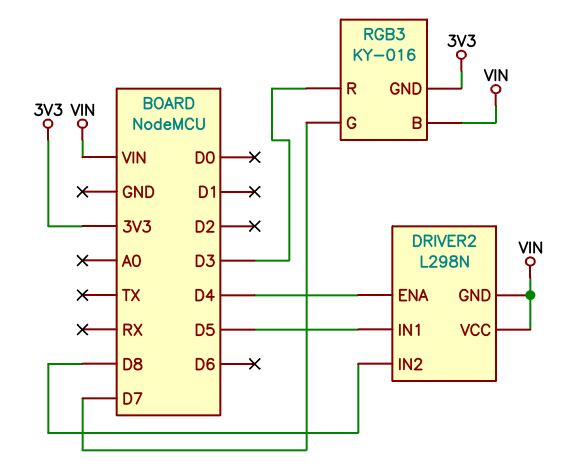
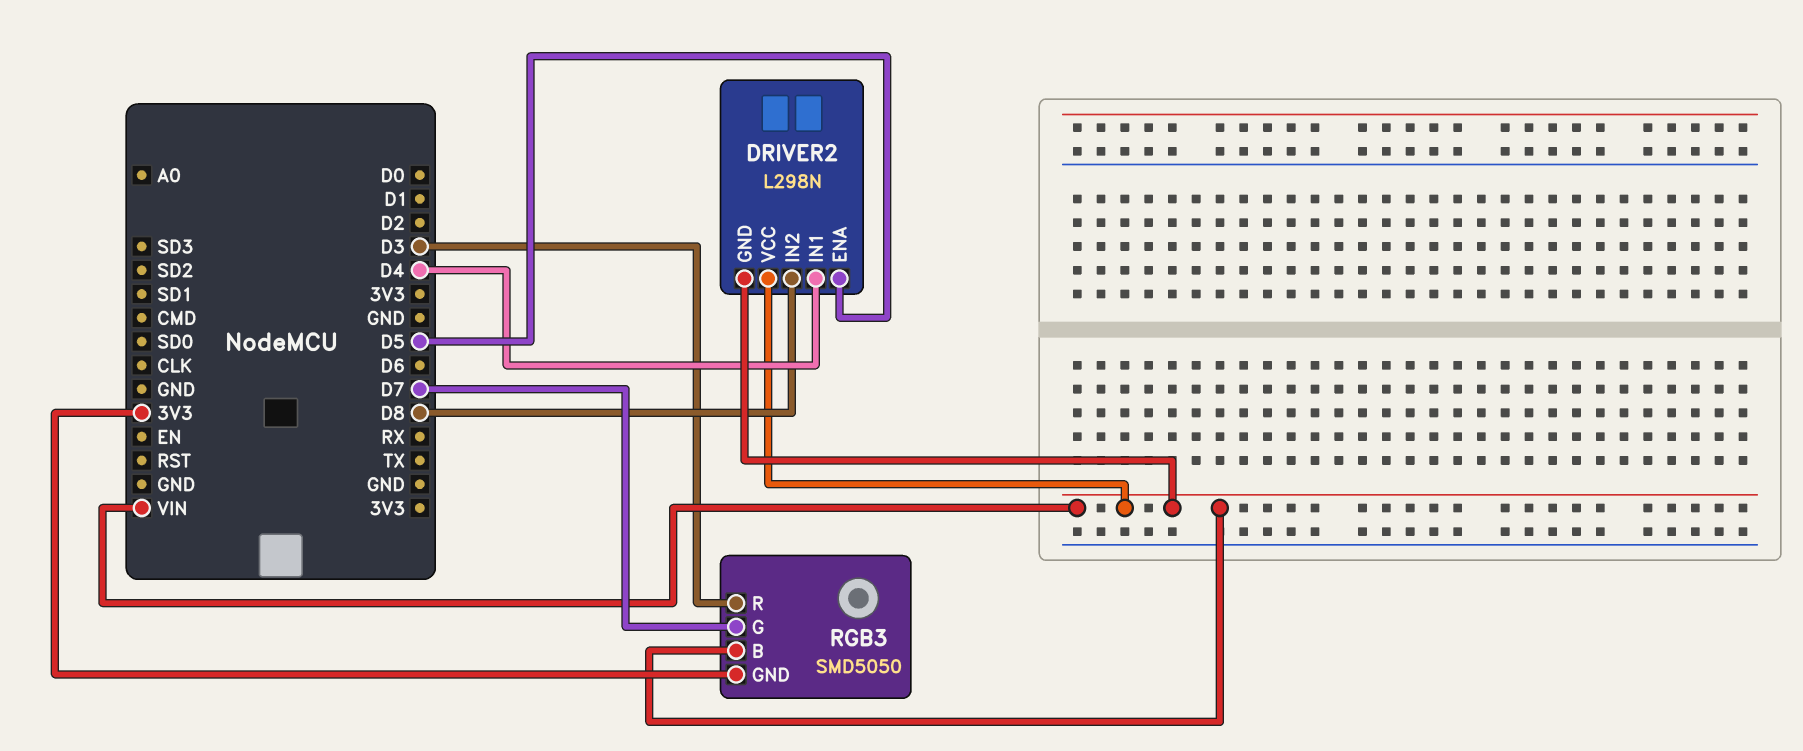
DRIVER2 pin ENA: D4 -> D5
DRIVER2 pin IN1: D5 -> D4
RGB3: KY-016 -> SMD5050

